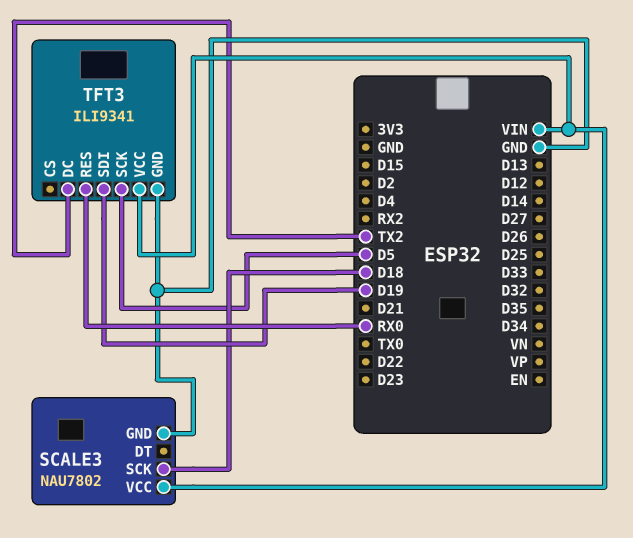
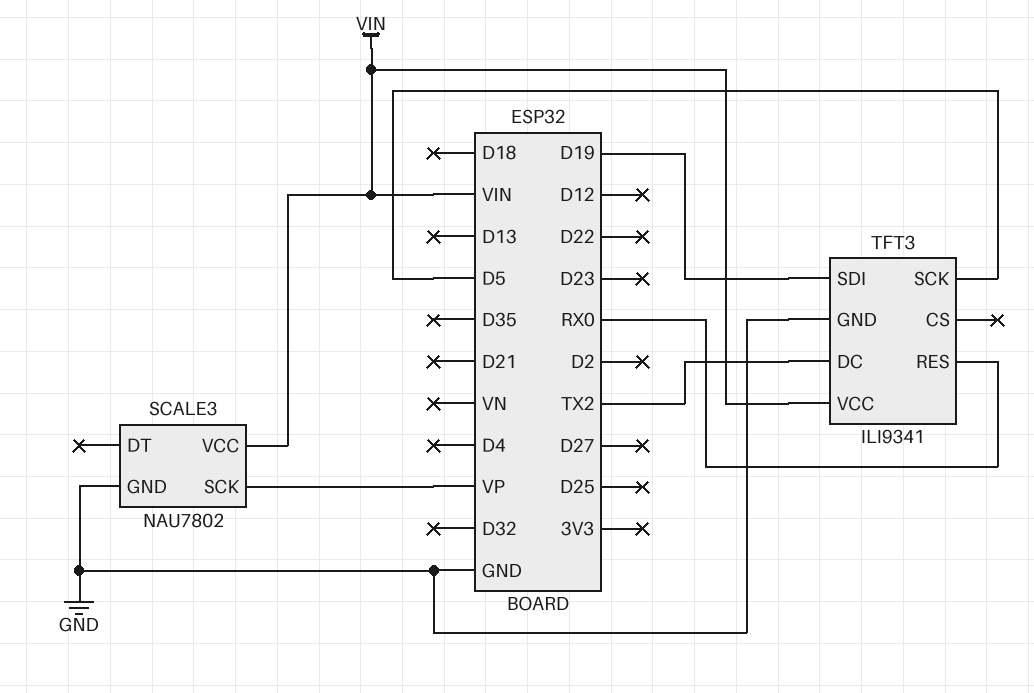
SCALE3 pin SCK: D18 -> VP

